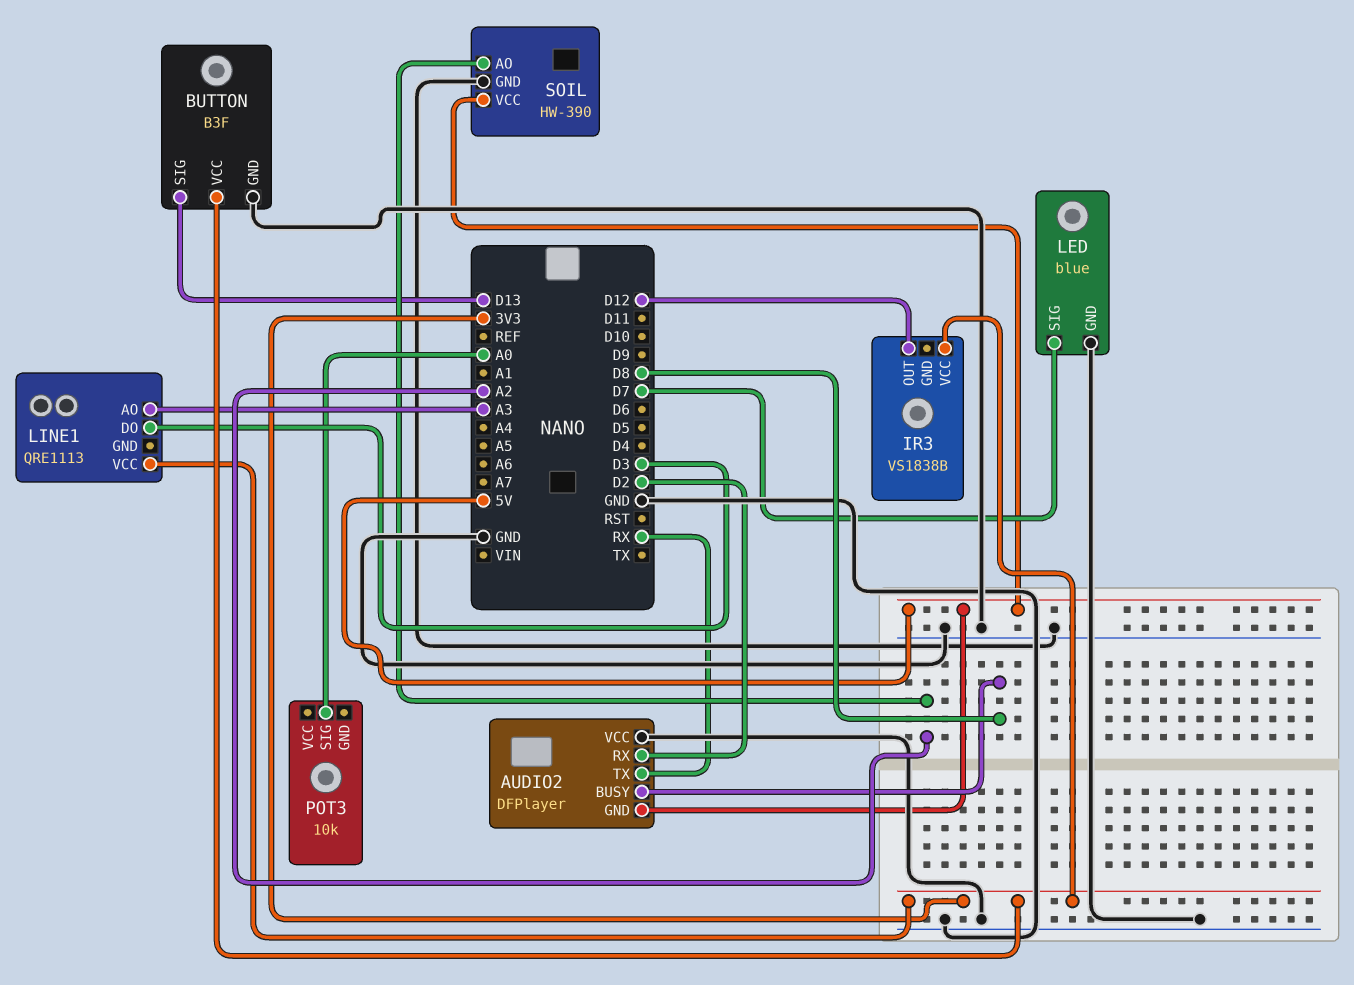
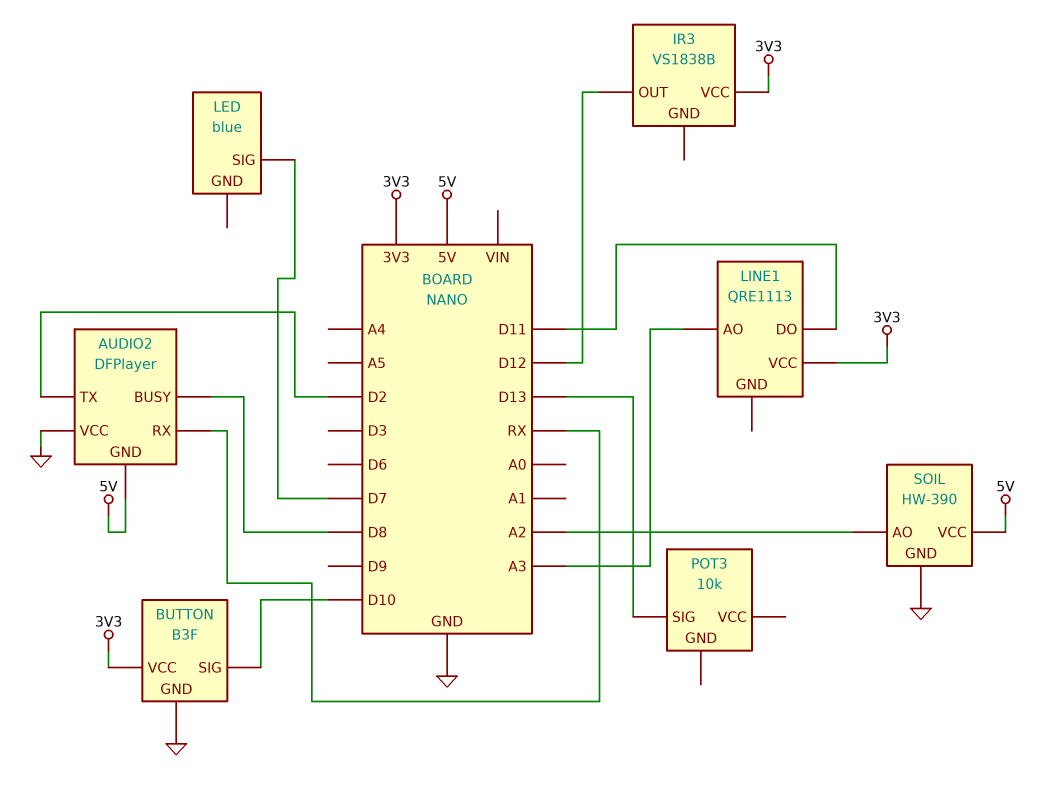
AUDIO2 pin RX: D2 -> RX
AUDIO2 pin TX: RX -> D2
BUTTON pin SIG: D13 -> D10
LED pin GND: GND -> none
LINE1 pin DO: D3 -> D11
POT3 pin SIG: A0 -> D13

